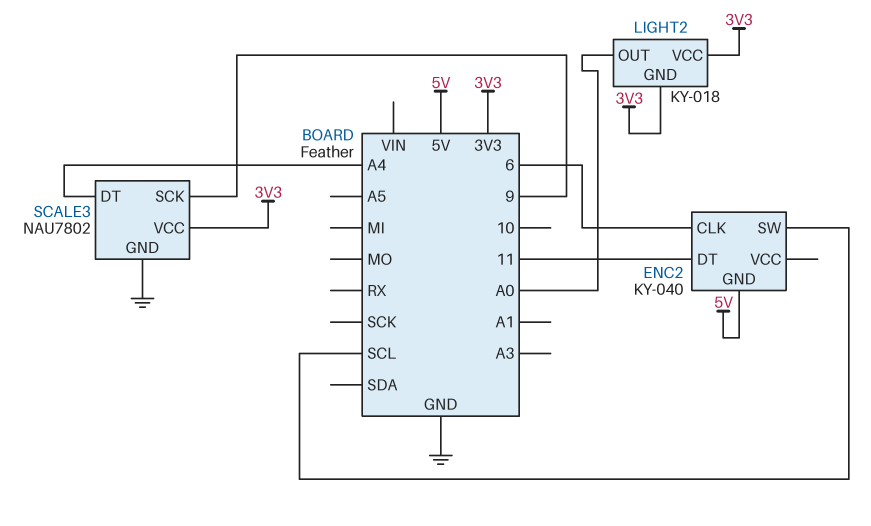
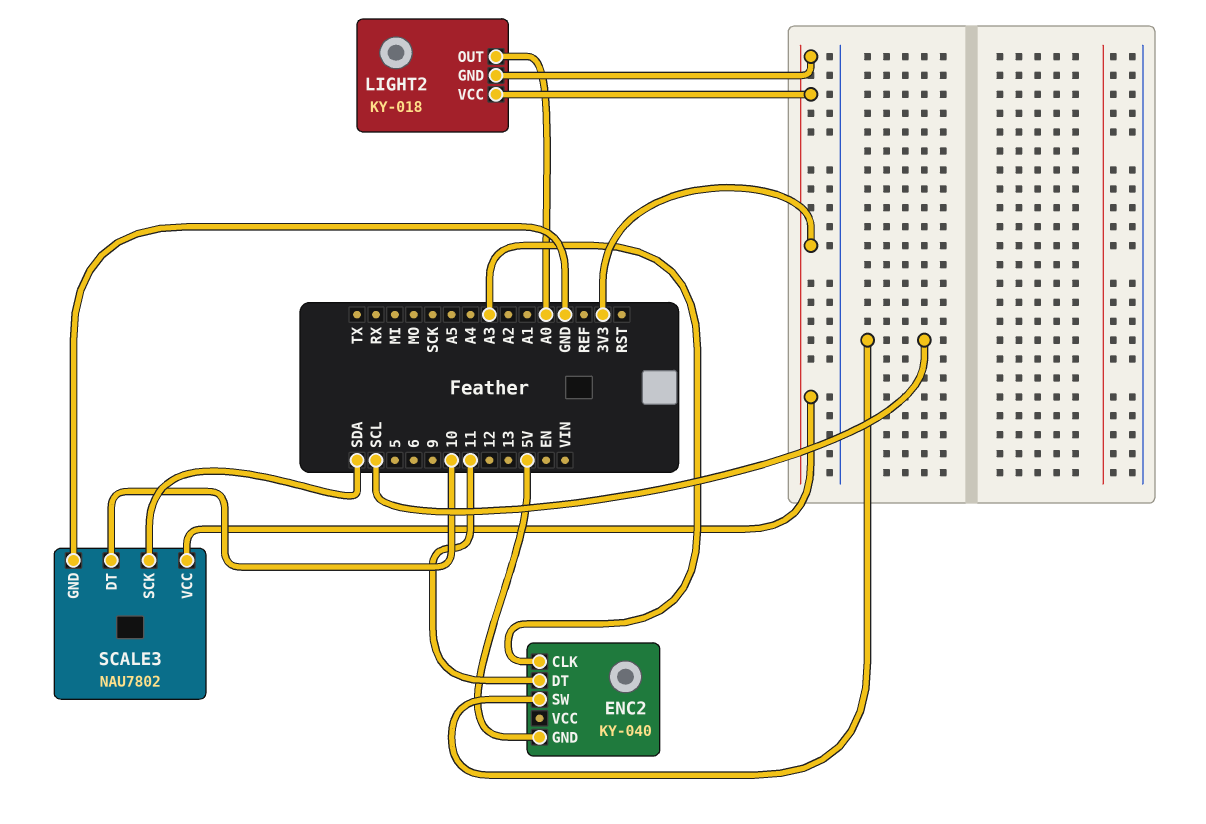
ENC2 pin CLK: 6 -> A3
SCALE3 pin DT: A4 -> 10
SCALE3 pin SCK: 9 -> SDA

